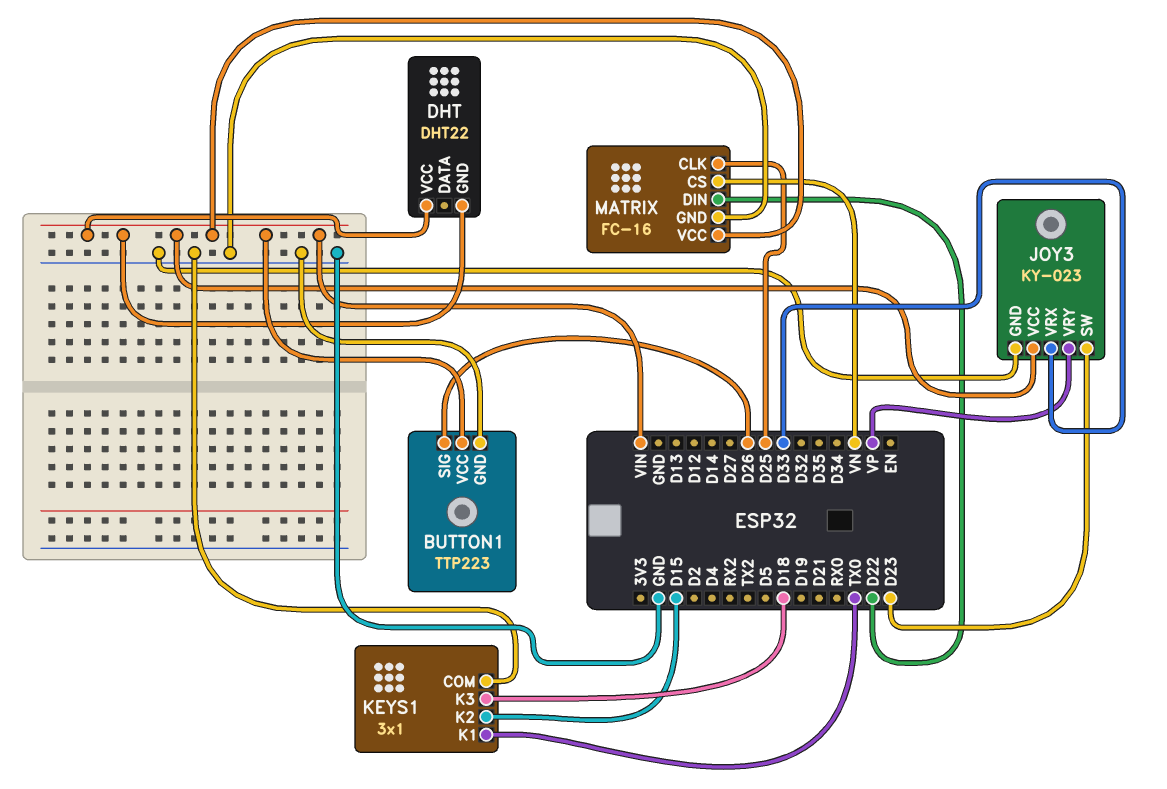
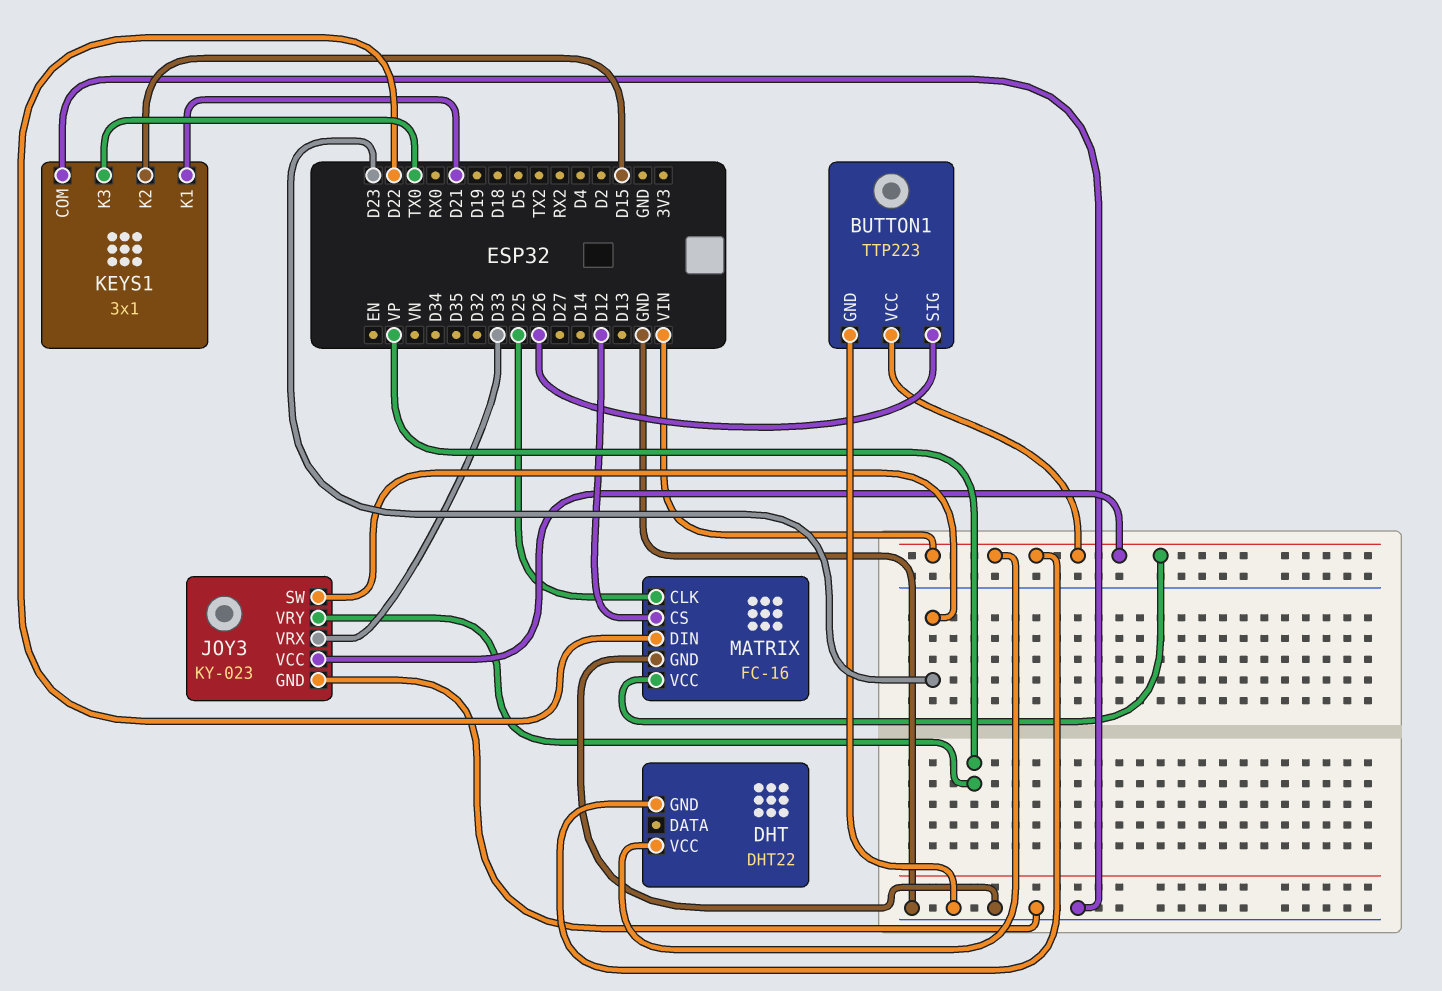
KEYS1 pin K1: TX0 -> D21
KEYS1 pin K3: D18 -> TX0
MATRIX pin CS: VN -> D12

